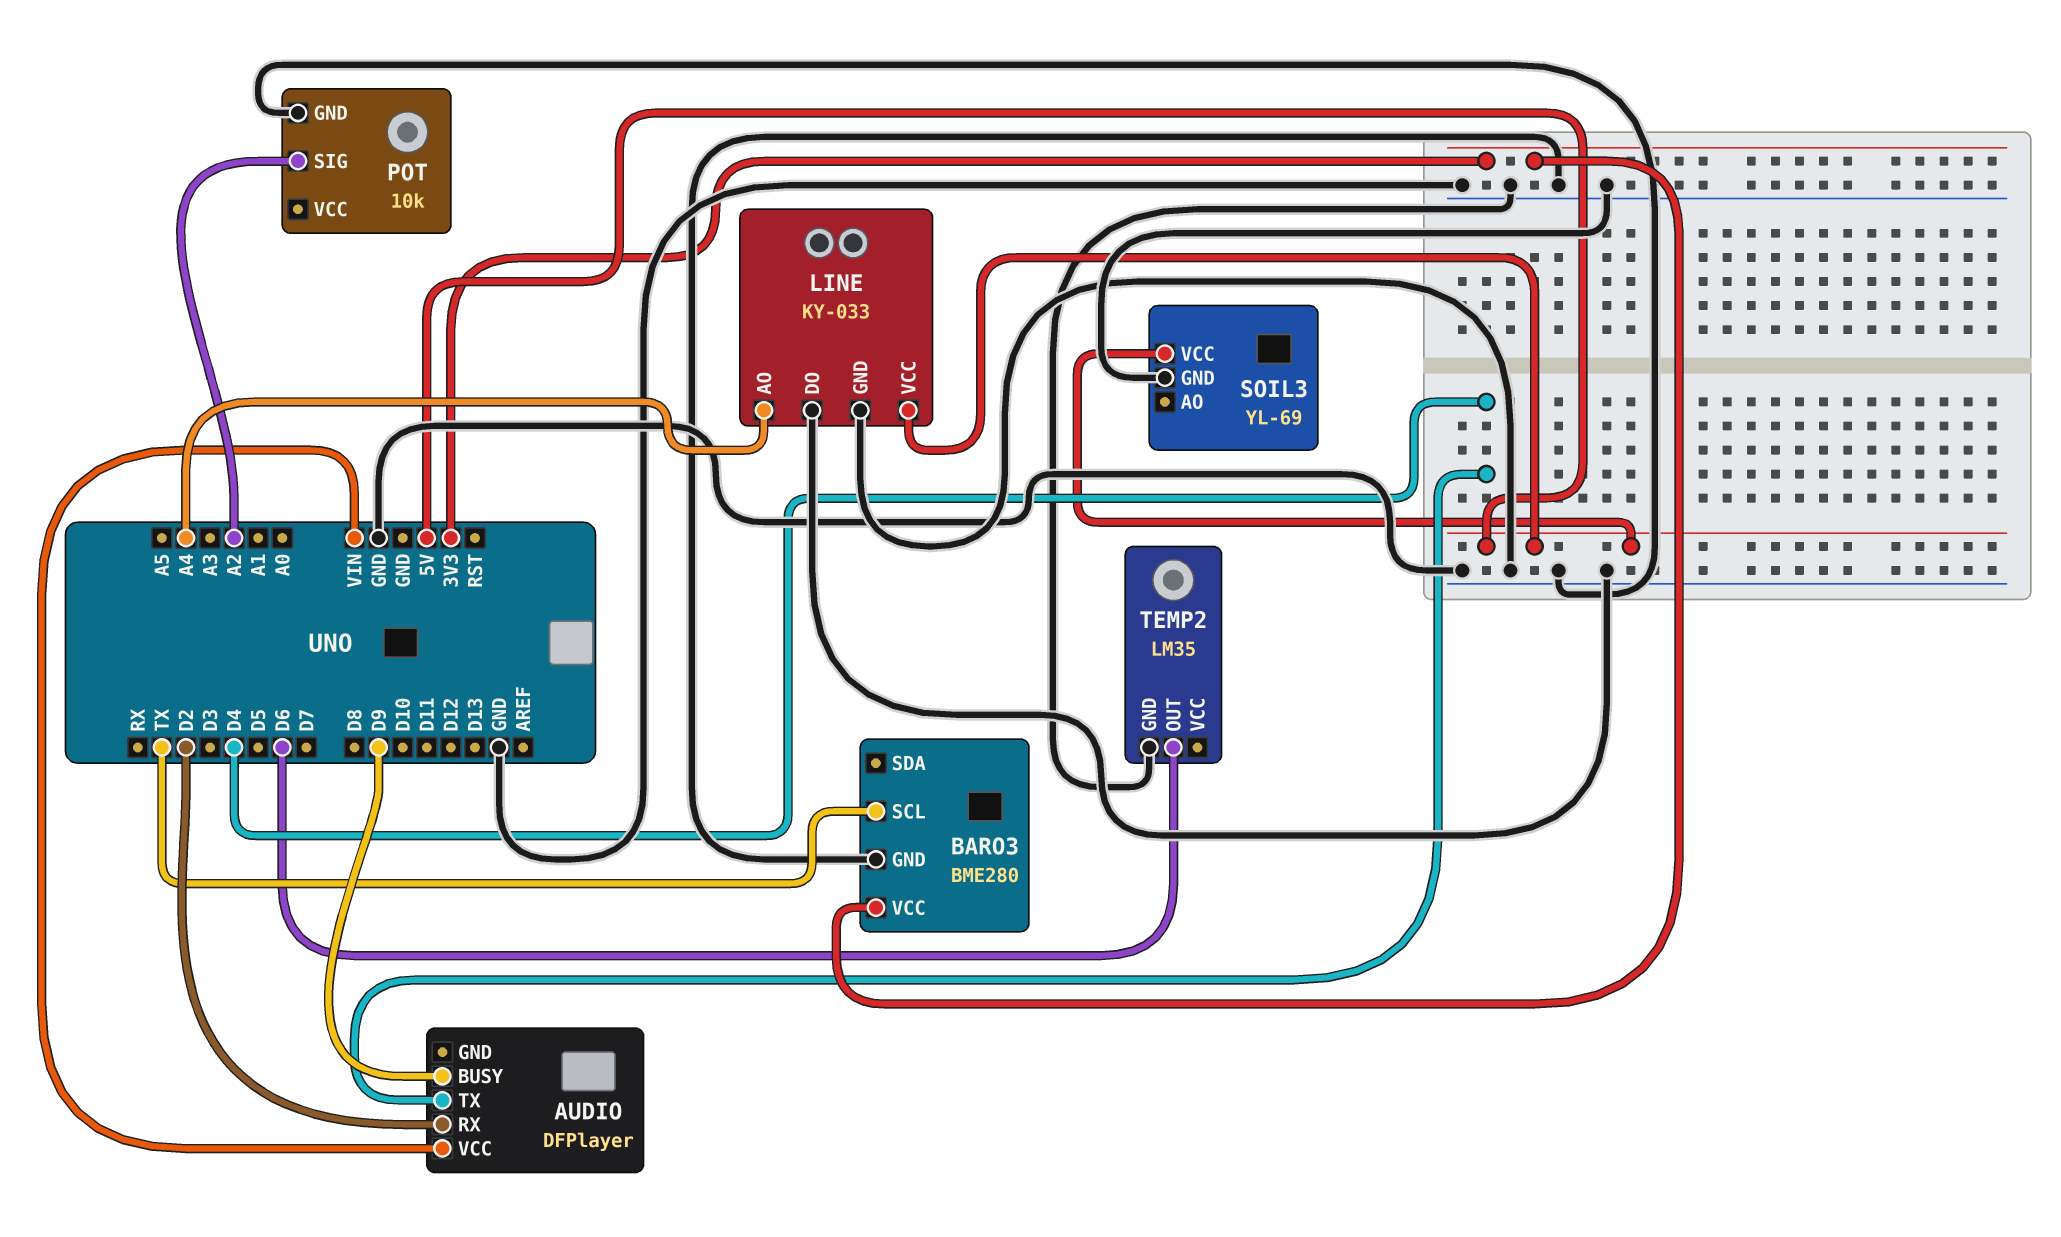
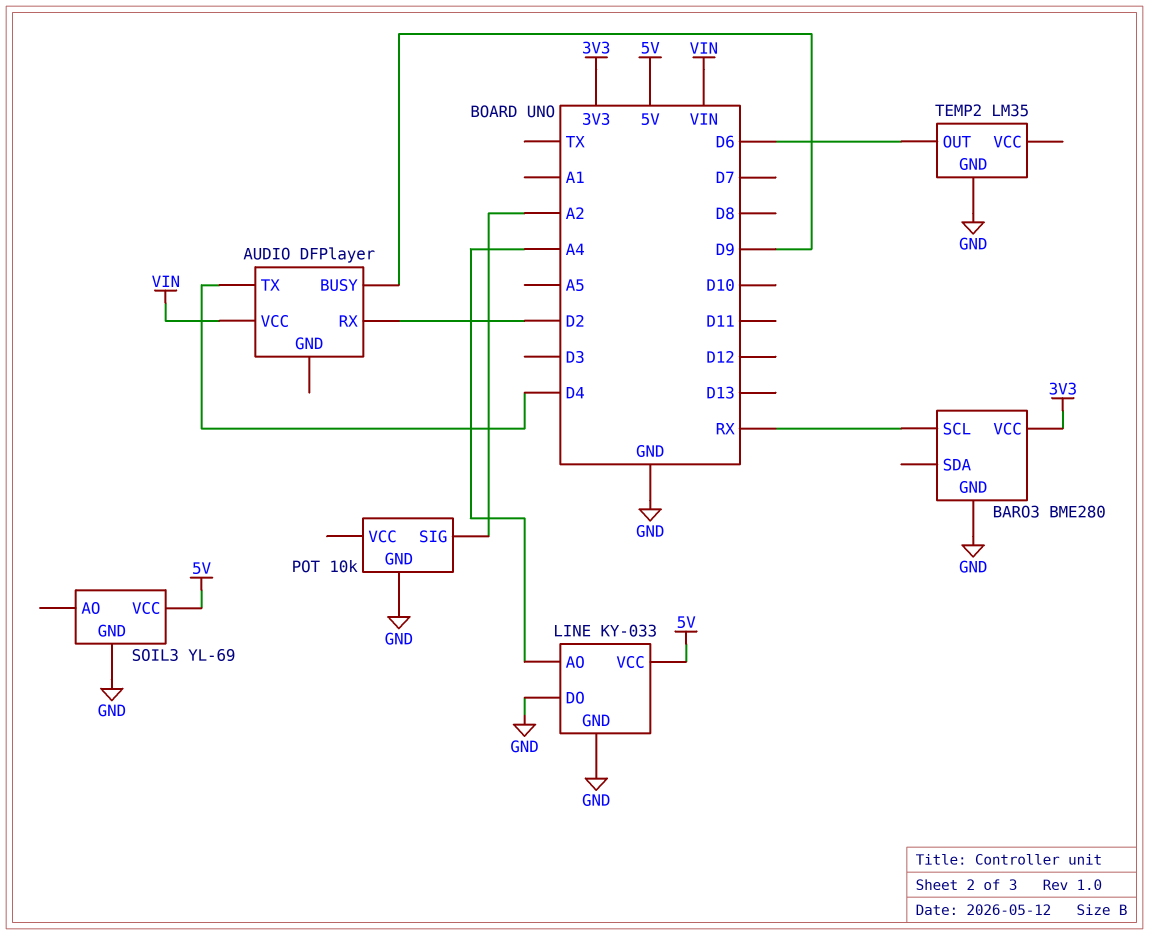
BARO3 pin SCL: TX -> RX

